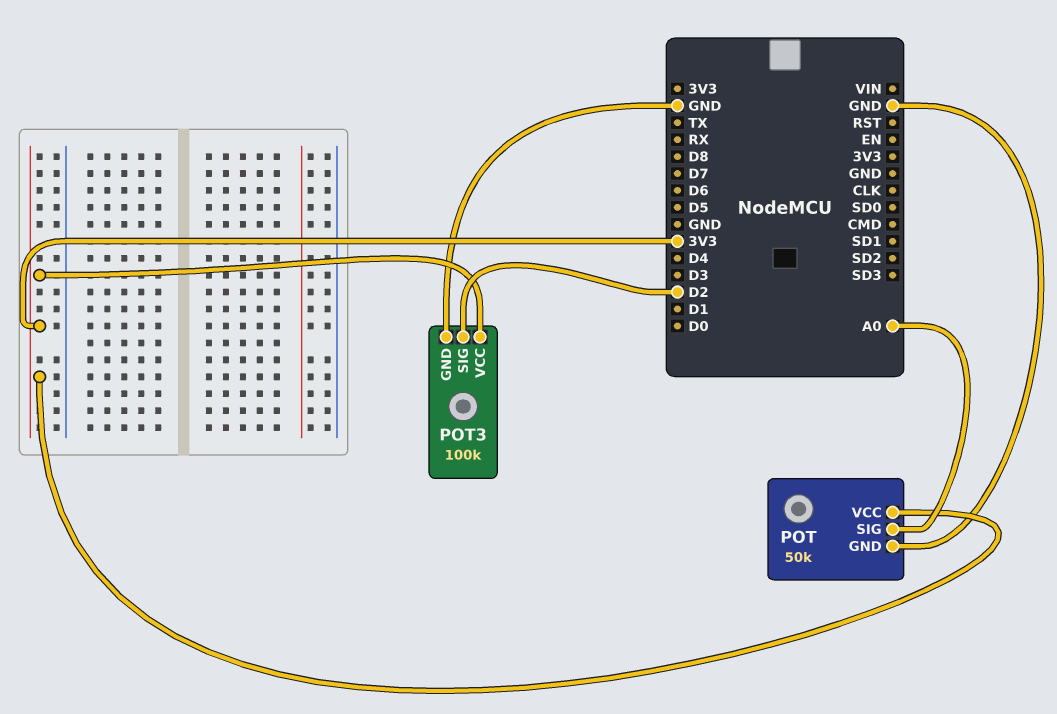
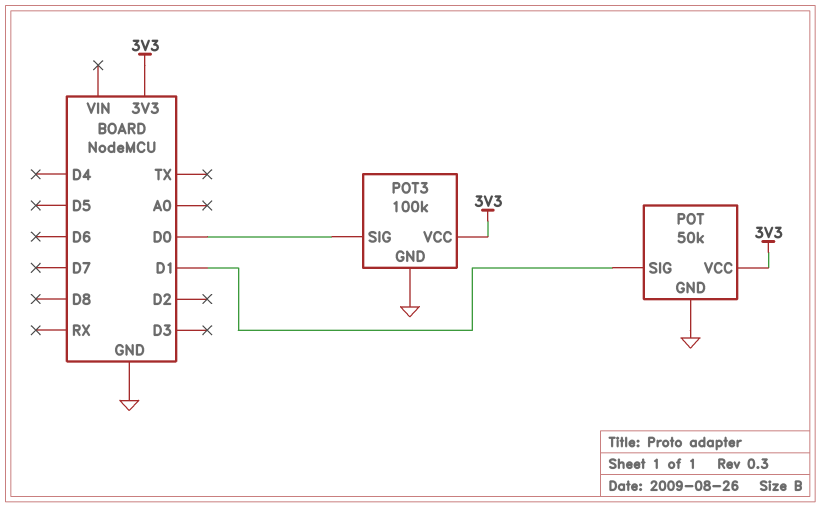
POT pin SIG: A0 -> D1
POT3 pin SIG: D2 -> D0

